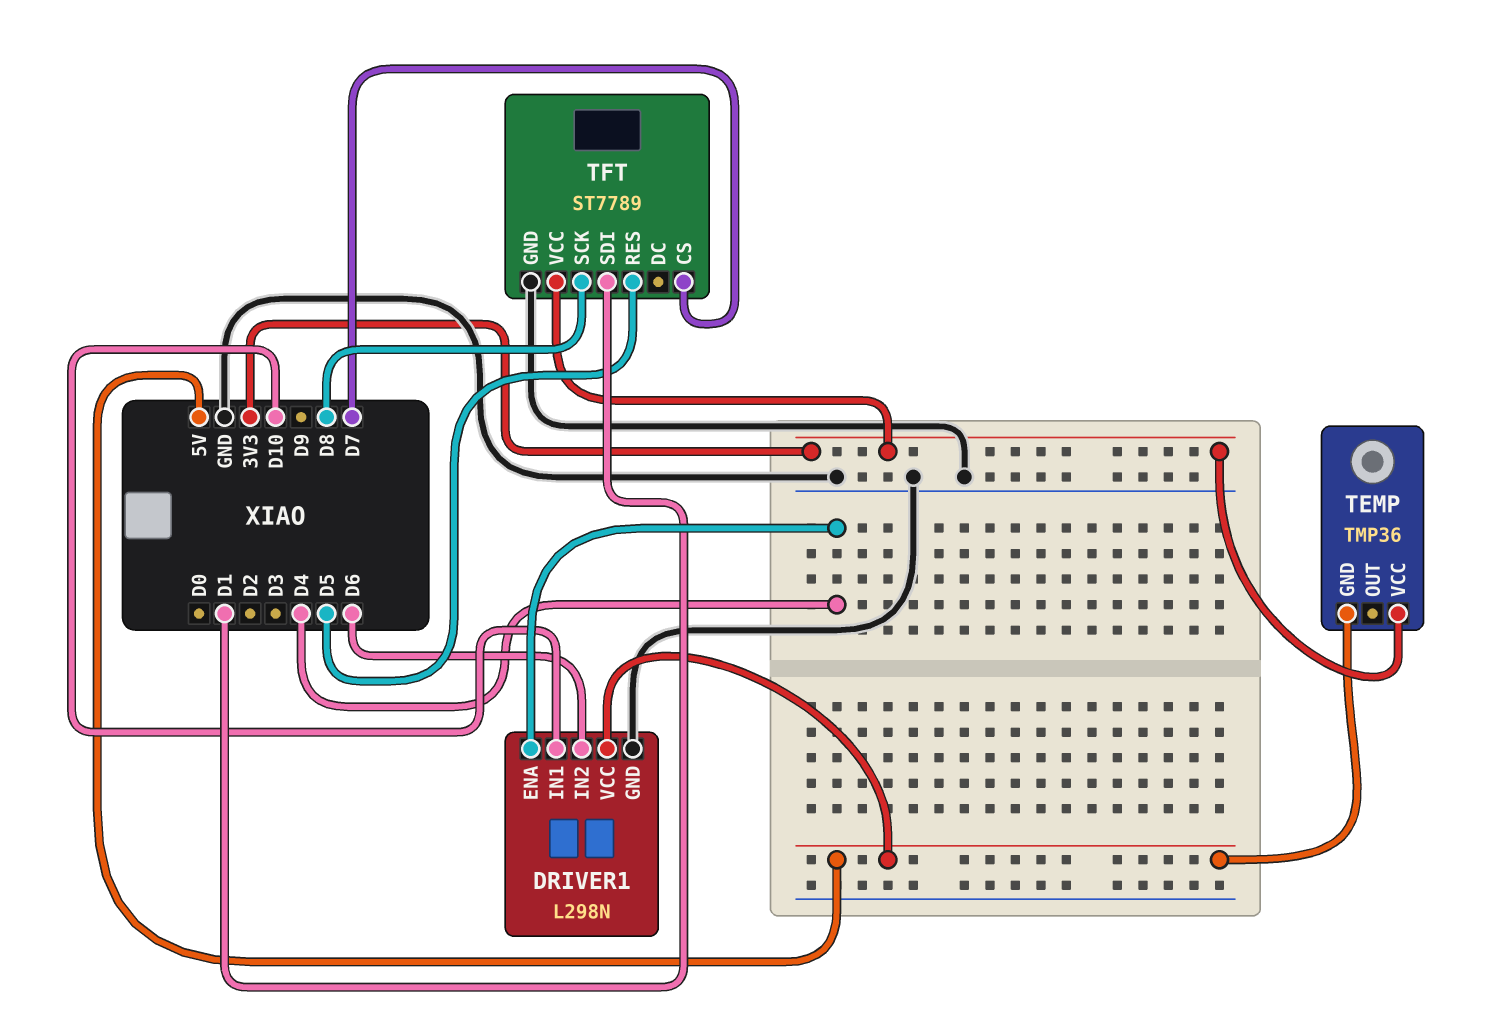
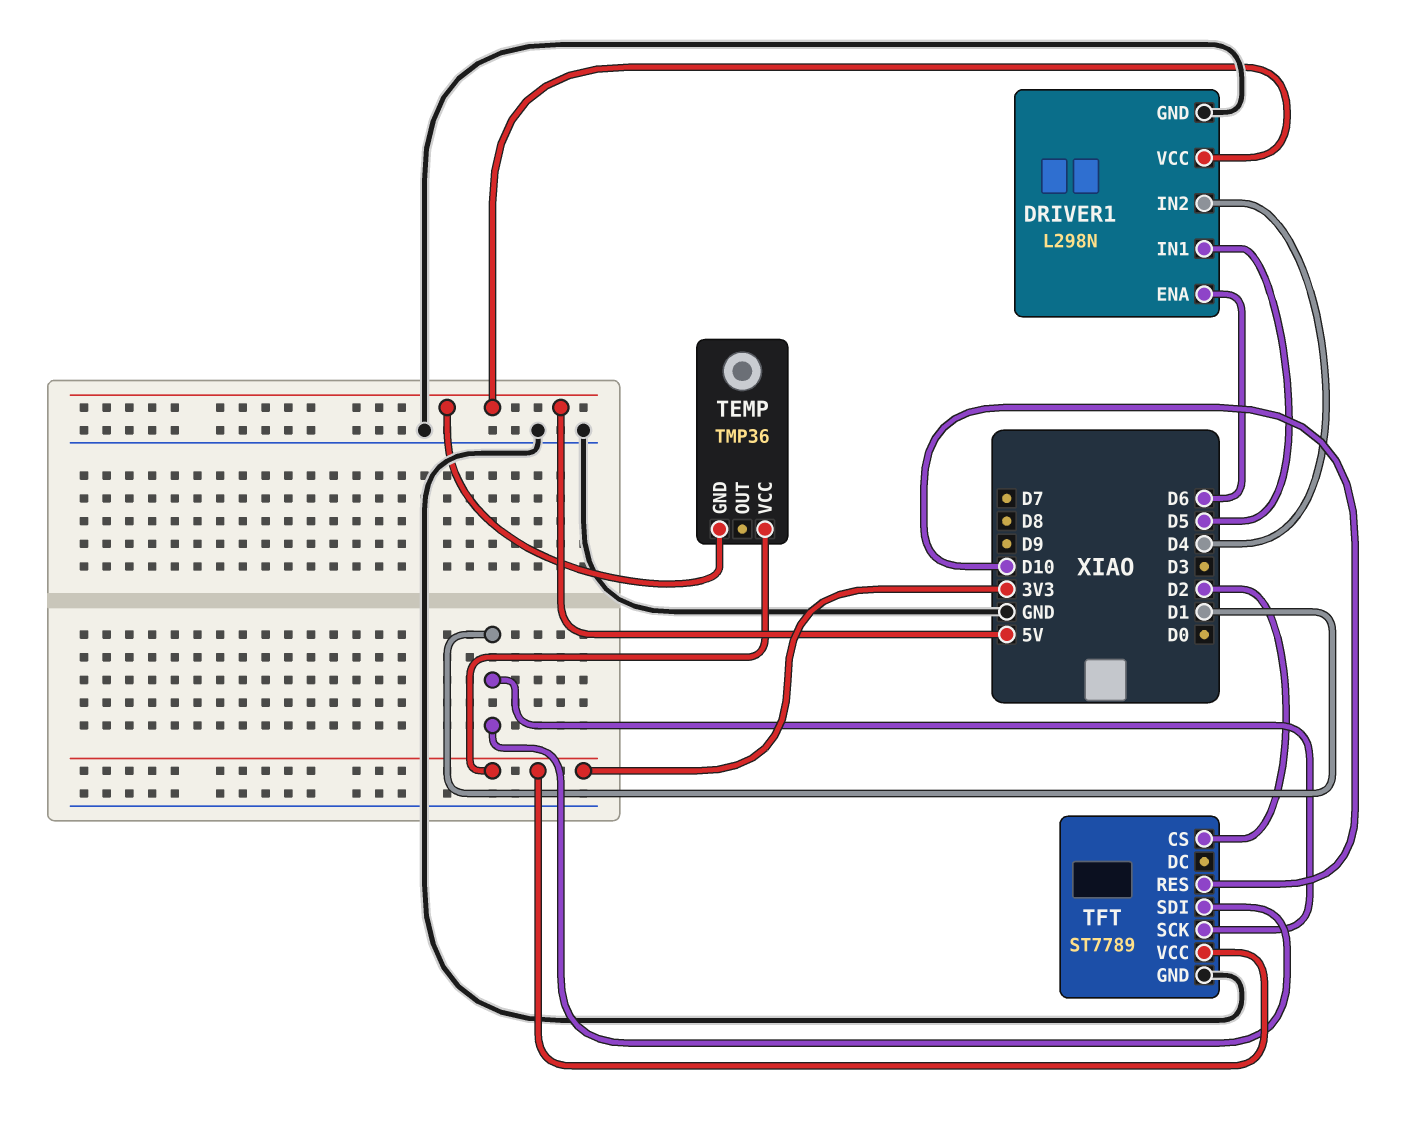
DRIVER1 pin ENA: D4 -> D6
DRIVER1 pin IN1: D10 -> D5
DRIVER1 pin IN2: D6 -> D4
TFT pin CS: D7 -> D2
TFT pin RES: D5 -> D10
TFT pin SCK: D8 -> D1

